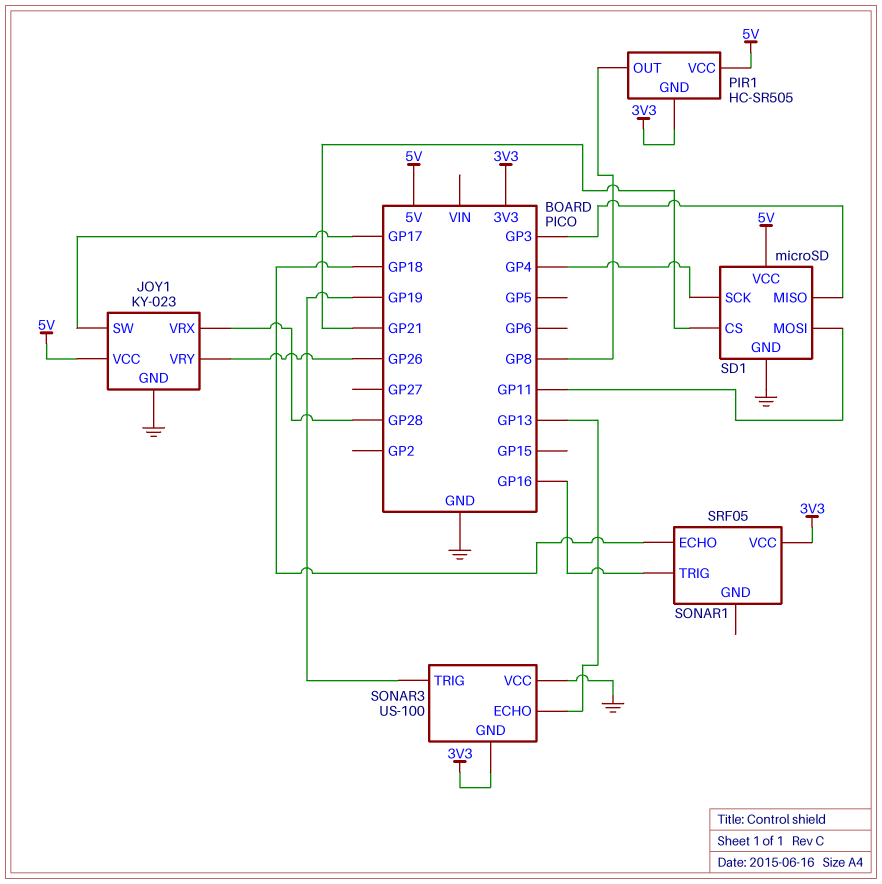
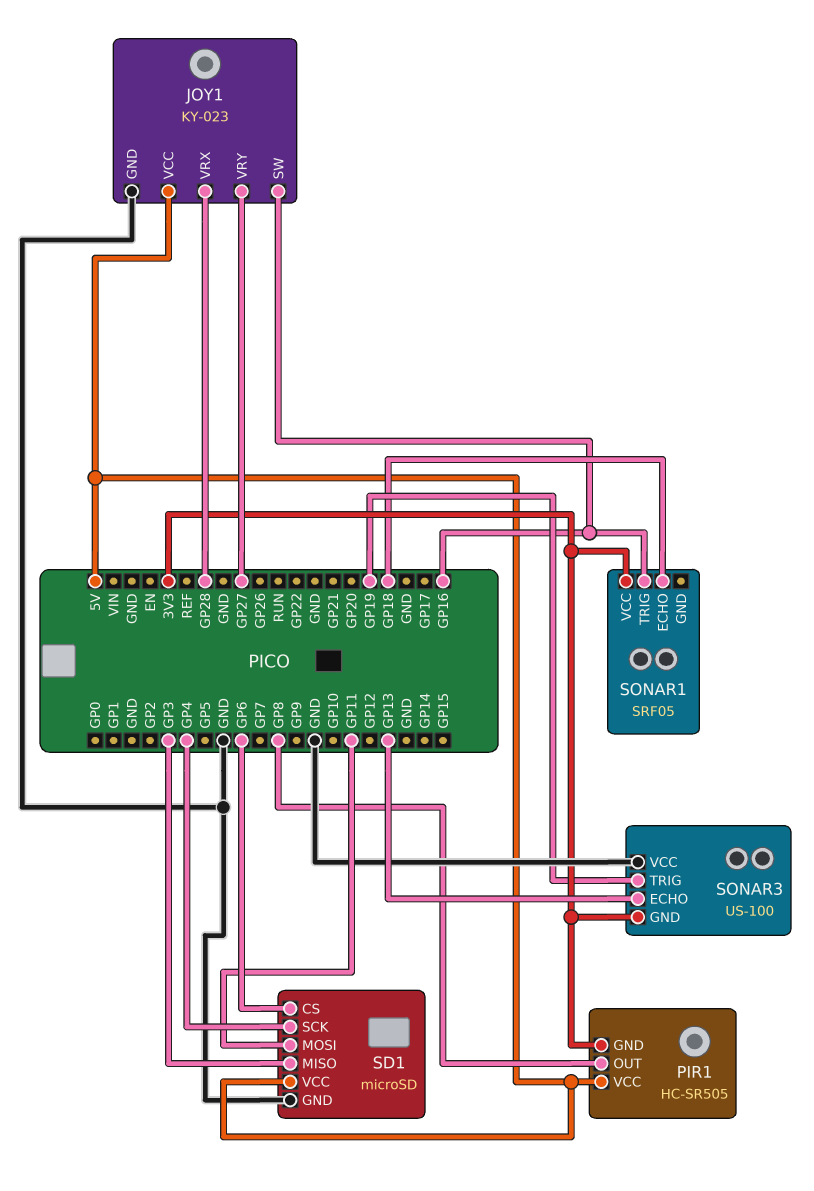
JOY1 pin SW: GP17 -> GP16
JOY1 pin VRY: GP26 -> GP27
SD1 pin CS: GP21 -> GP6

